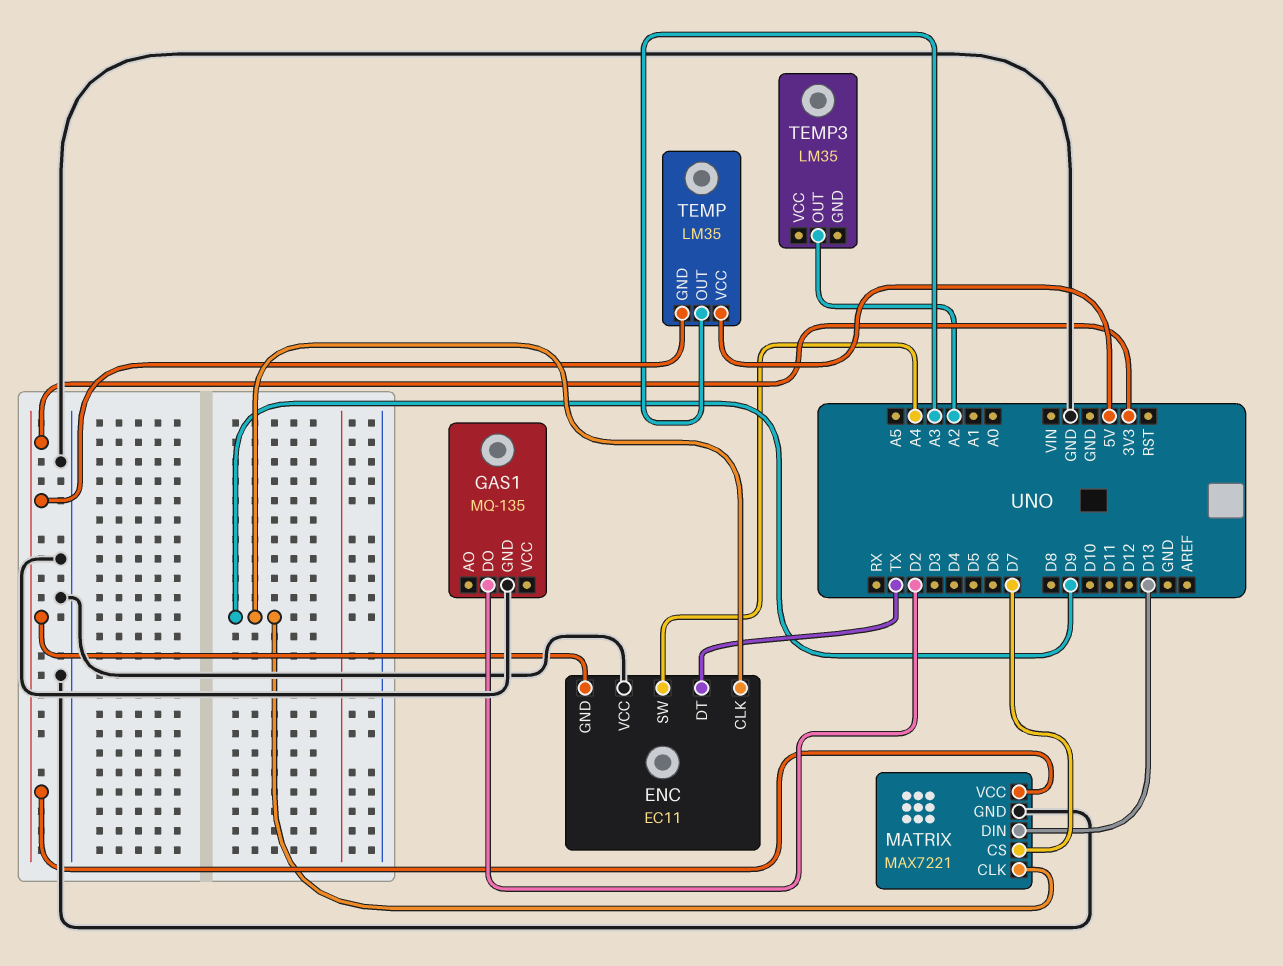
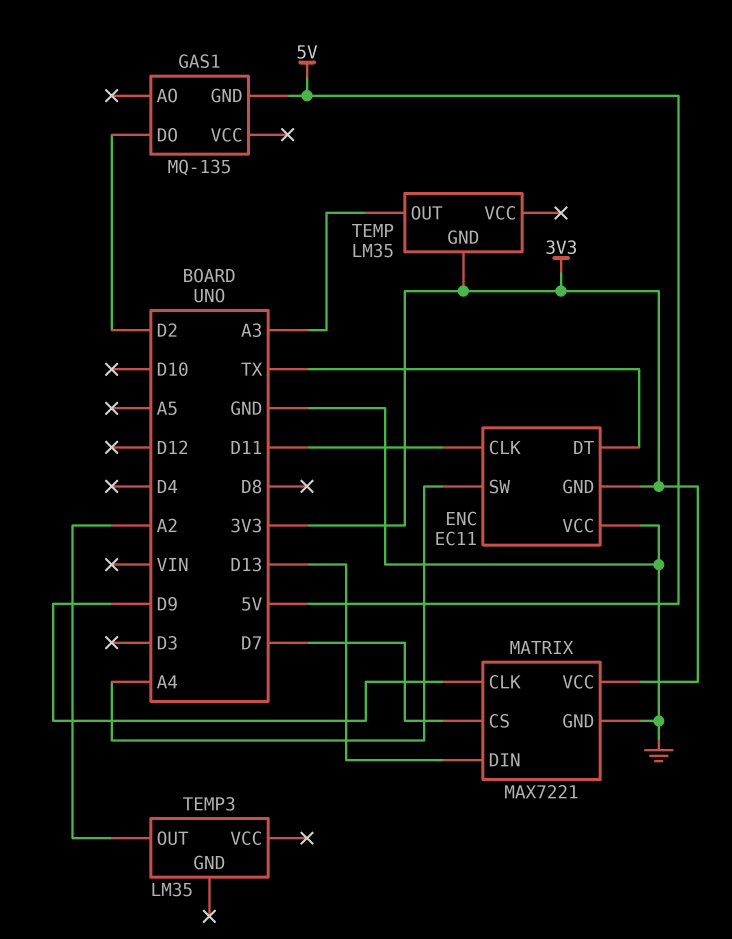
ENC pin CLK: D9 -> D11
GAS1 pin GND: GND -> 5V
TEMP pin VCC: 5V -> none

